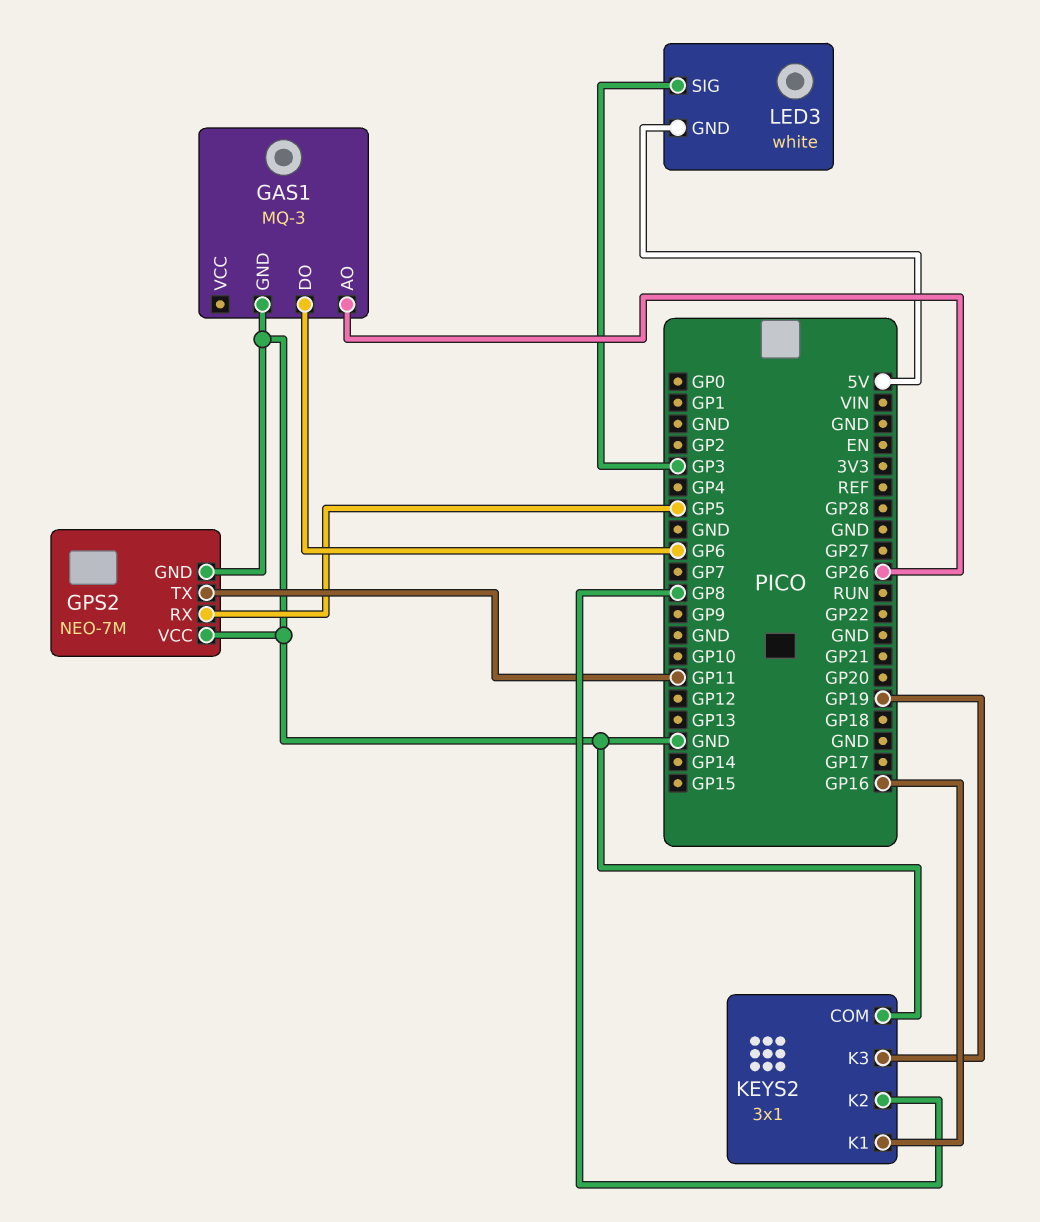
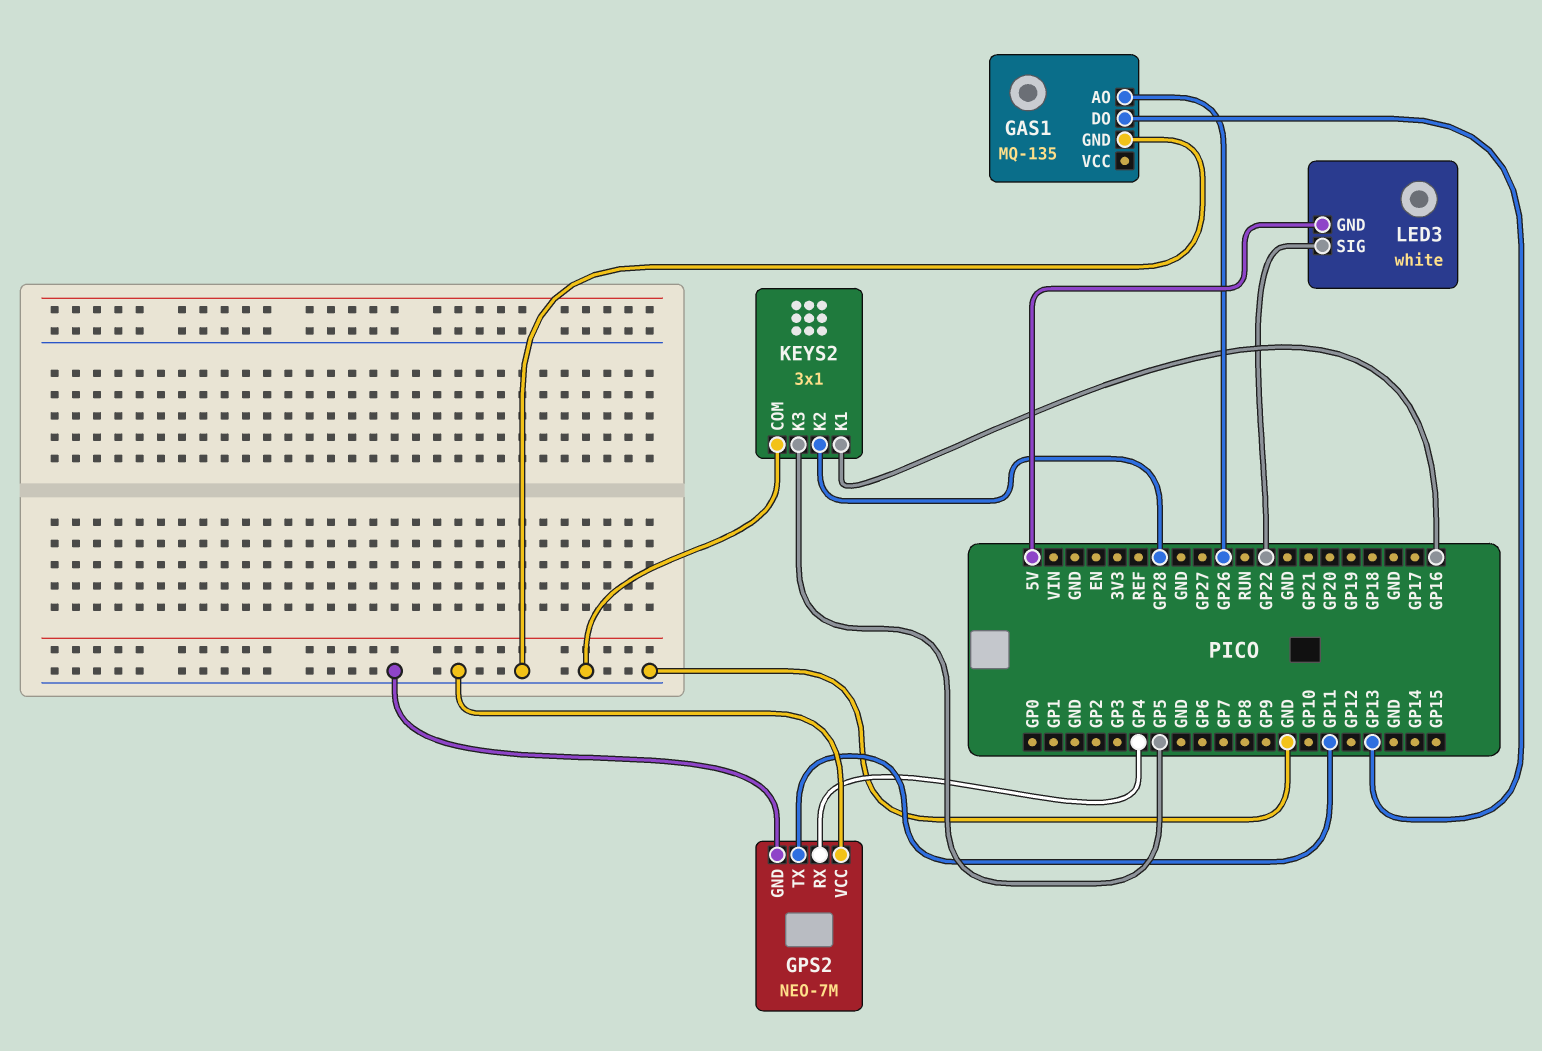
GAS1: MQ-3 -> MQ-135
GAS1 pin DO: GP6 -> GP13
GPS2 pin RX: GP5 -> GP4
KEYS2 pin K2: GP8 -> GP28
KEYS2 pin K3: GP19 -> GP5
LED3 pin SIG: GP3 -> GP22

